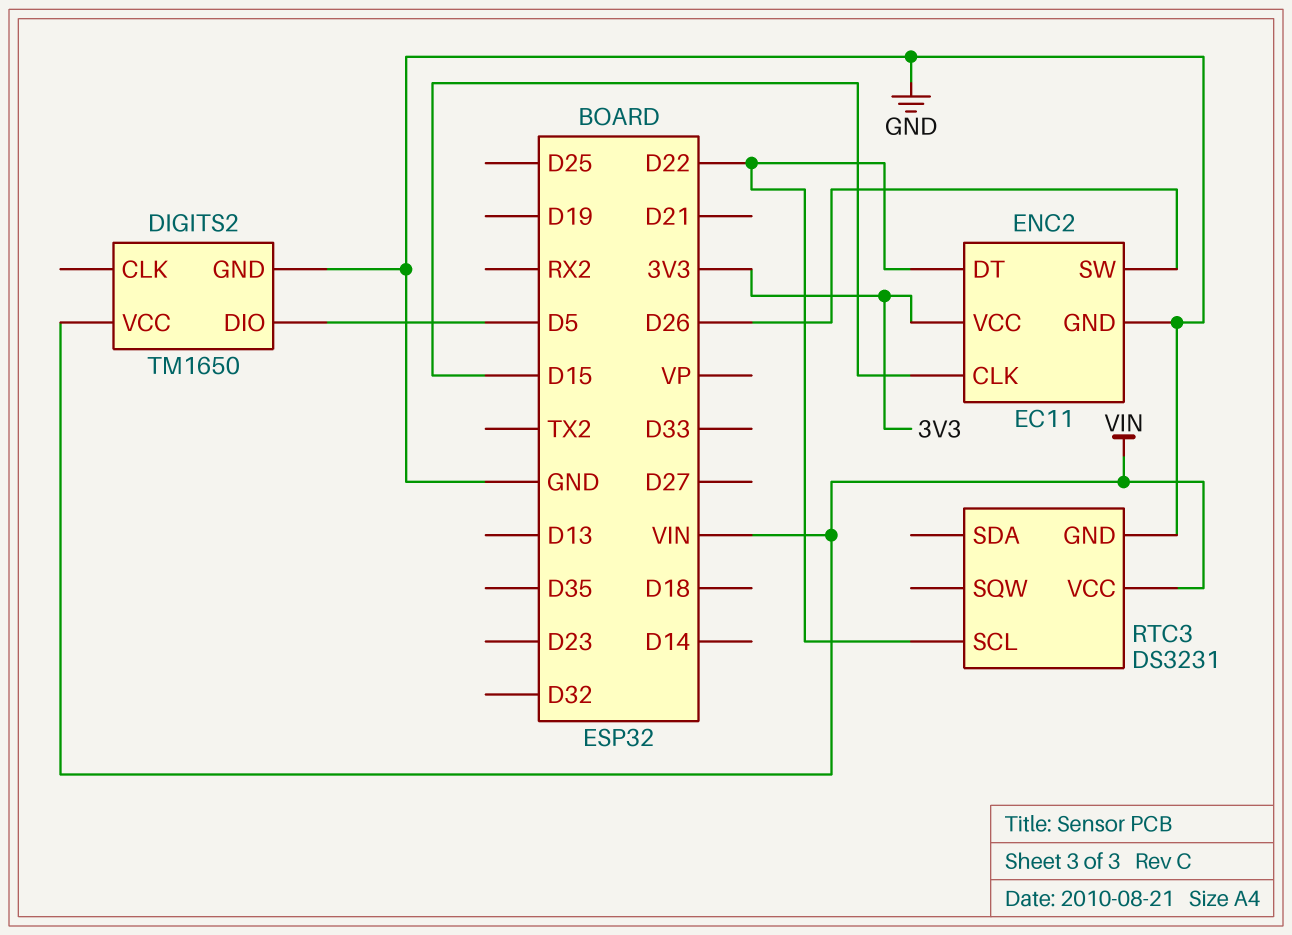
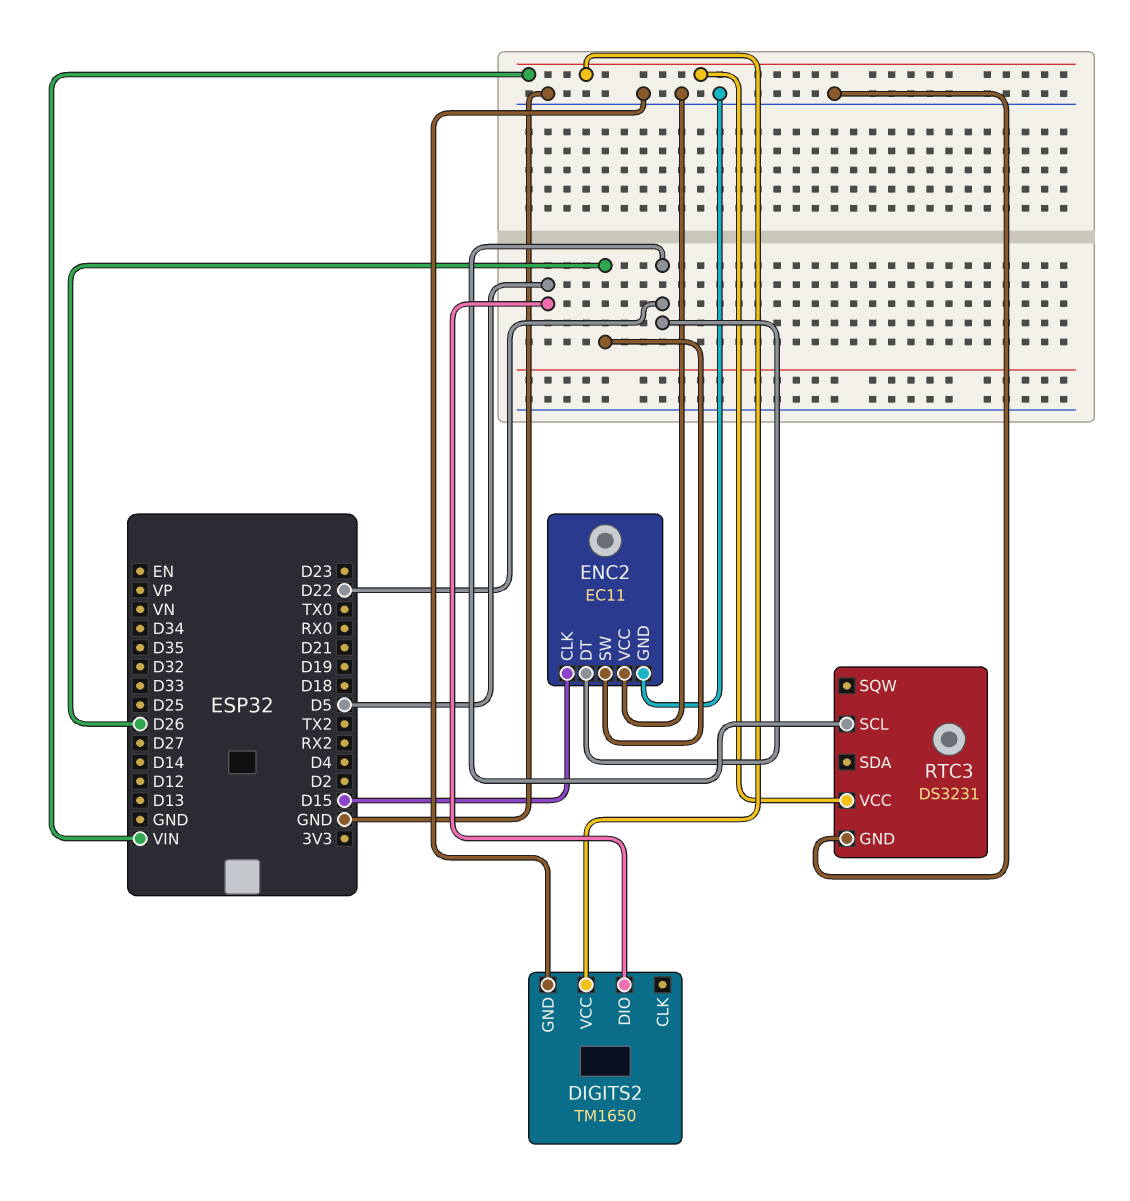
ENC2 pin VCC: 3V3 -> GND

